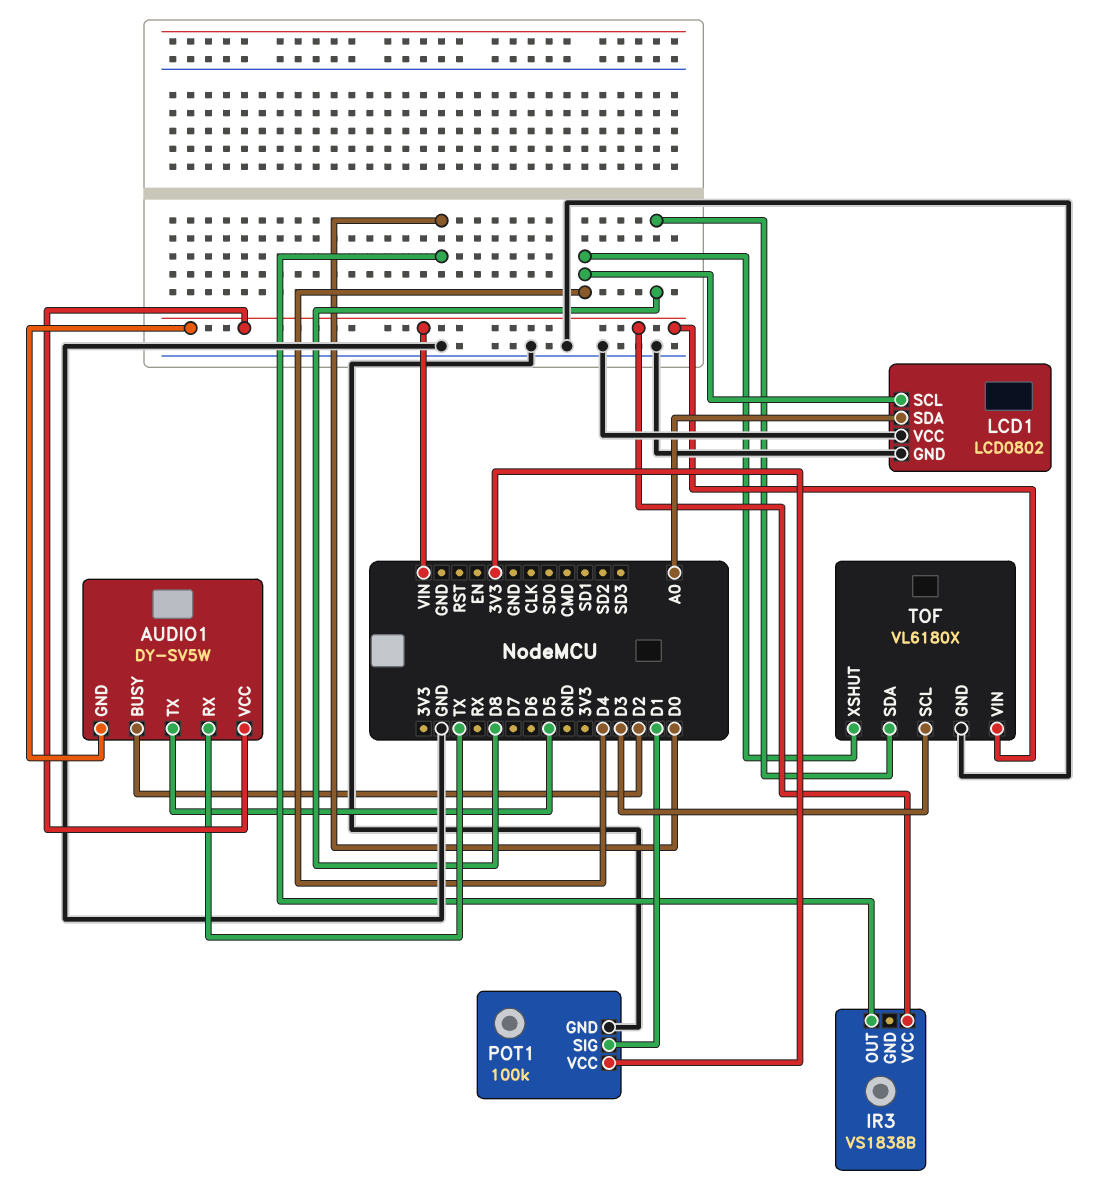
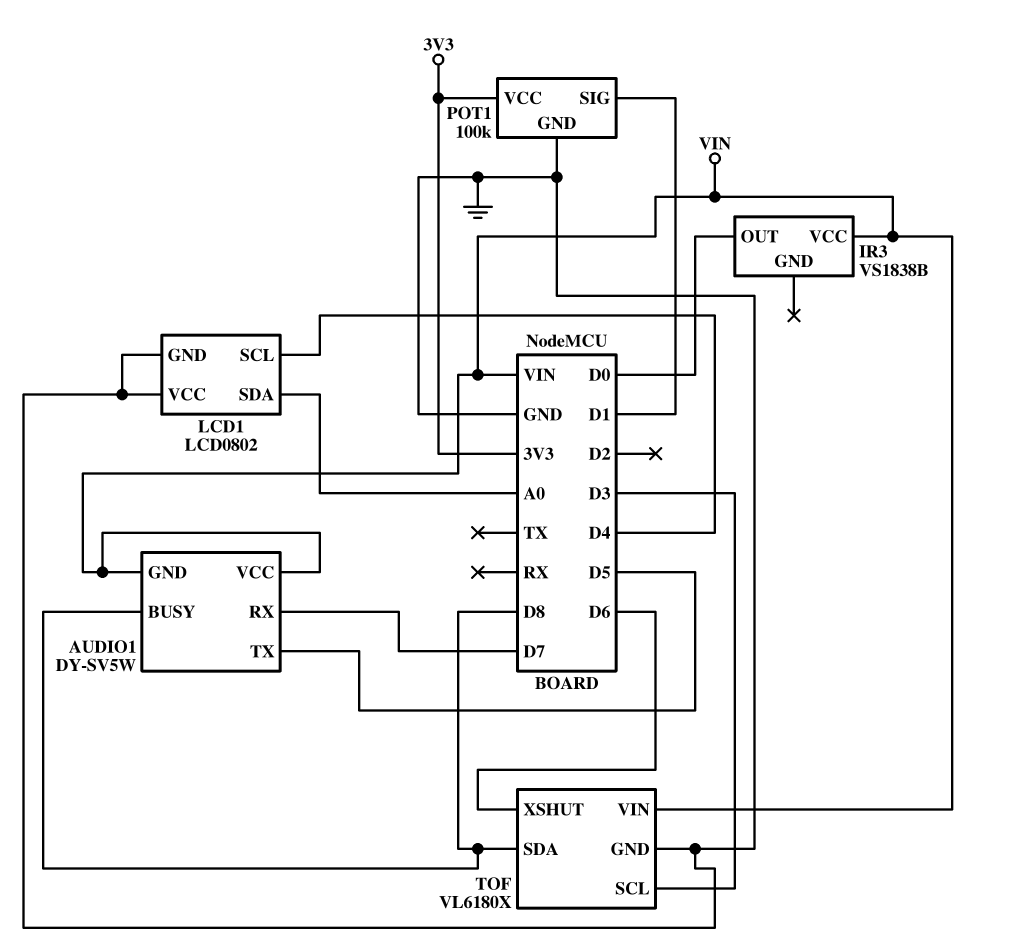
AUDIO1 pin BUSY: D2 -> D8
AUDIO1 pin RX: TX -> D7
TOF pin XSHUT: D4 -> D6

